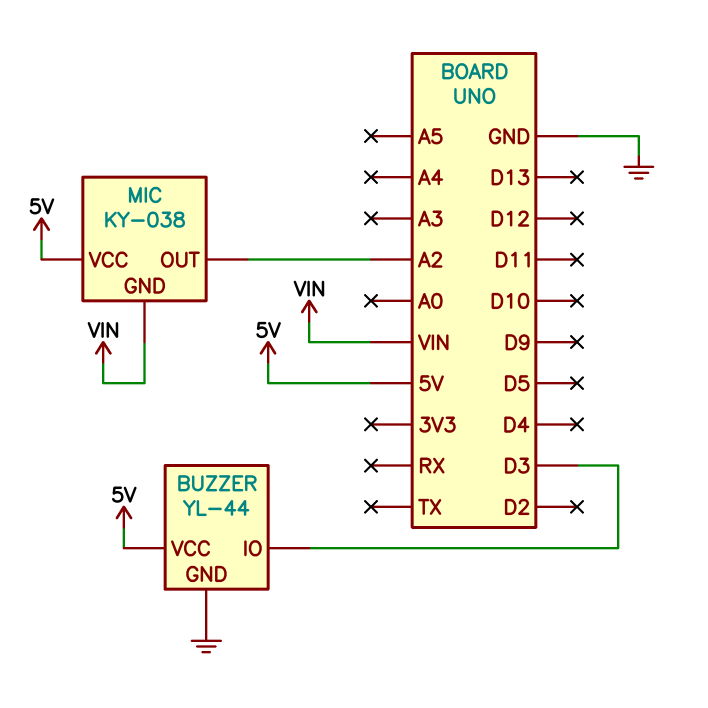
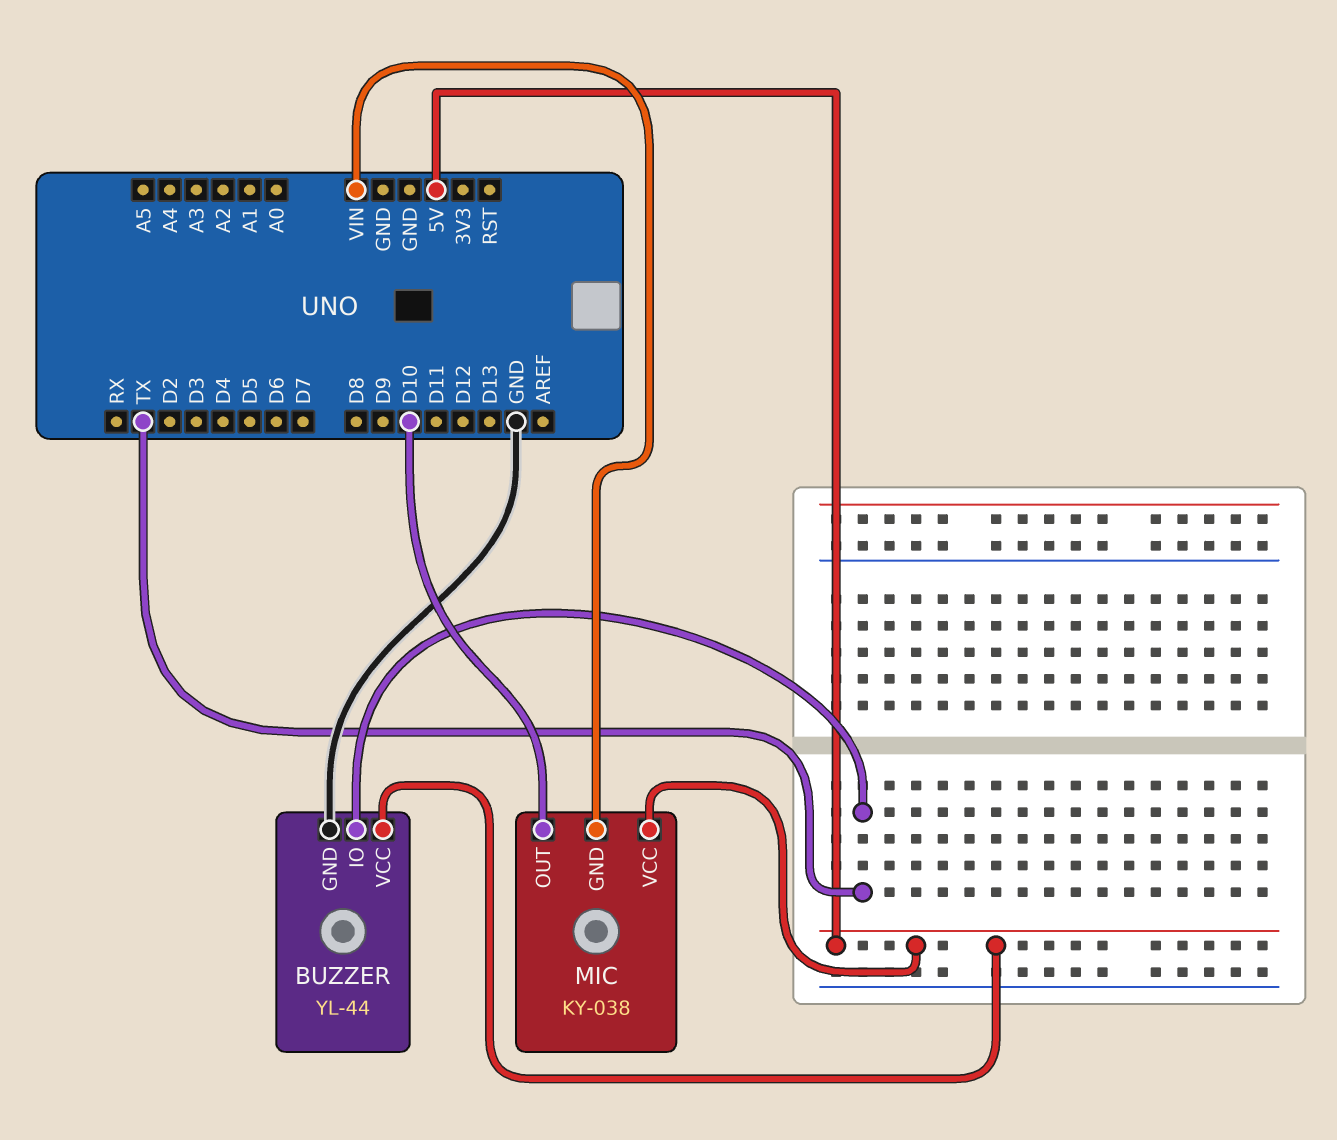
BUZZER pin IO: D3 -> TX
MIC pin OUT: A2 -> D10

